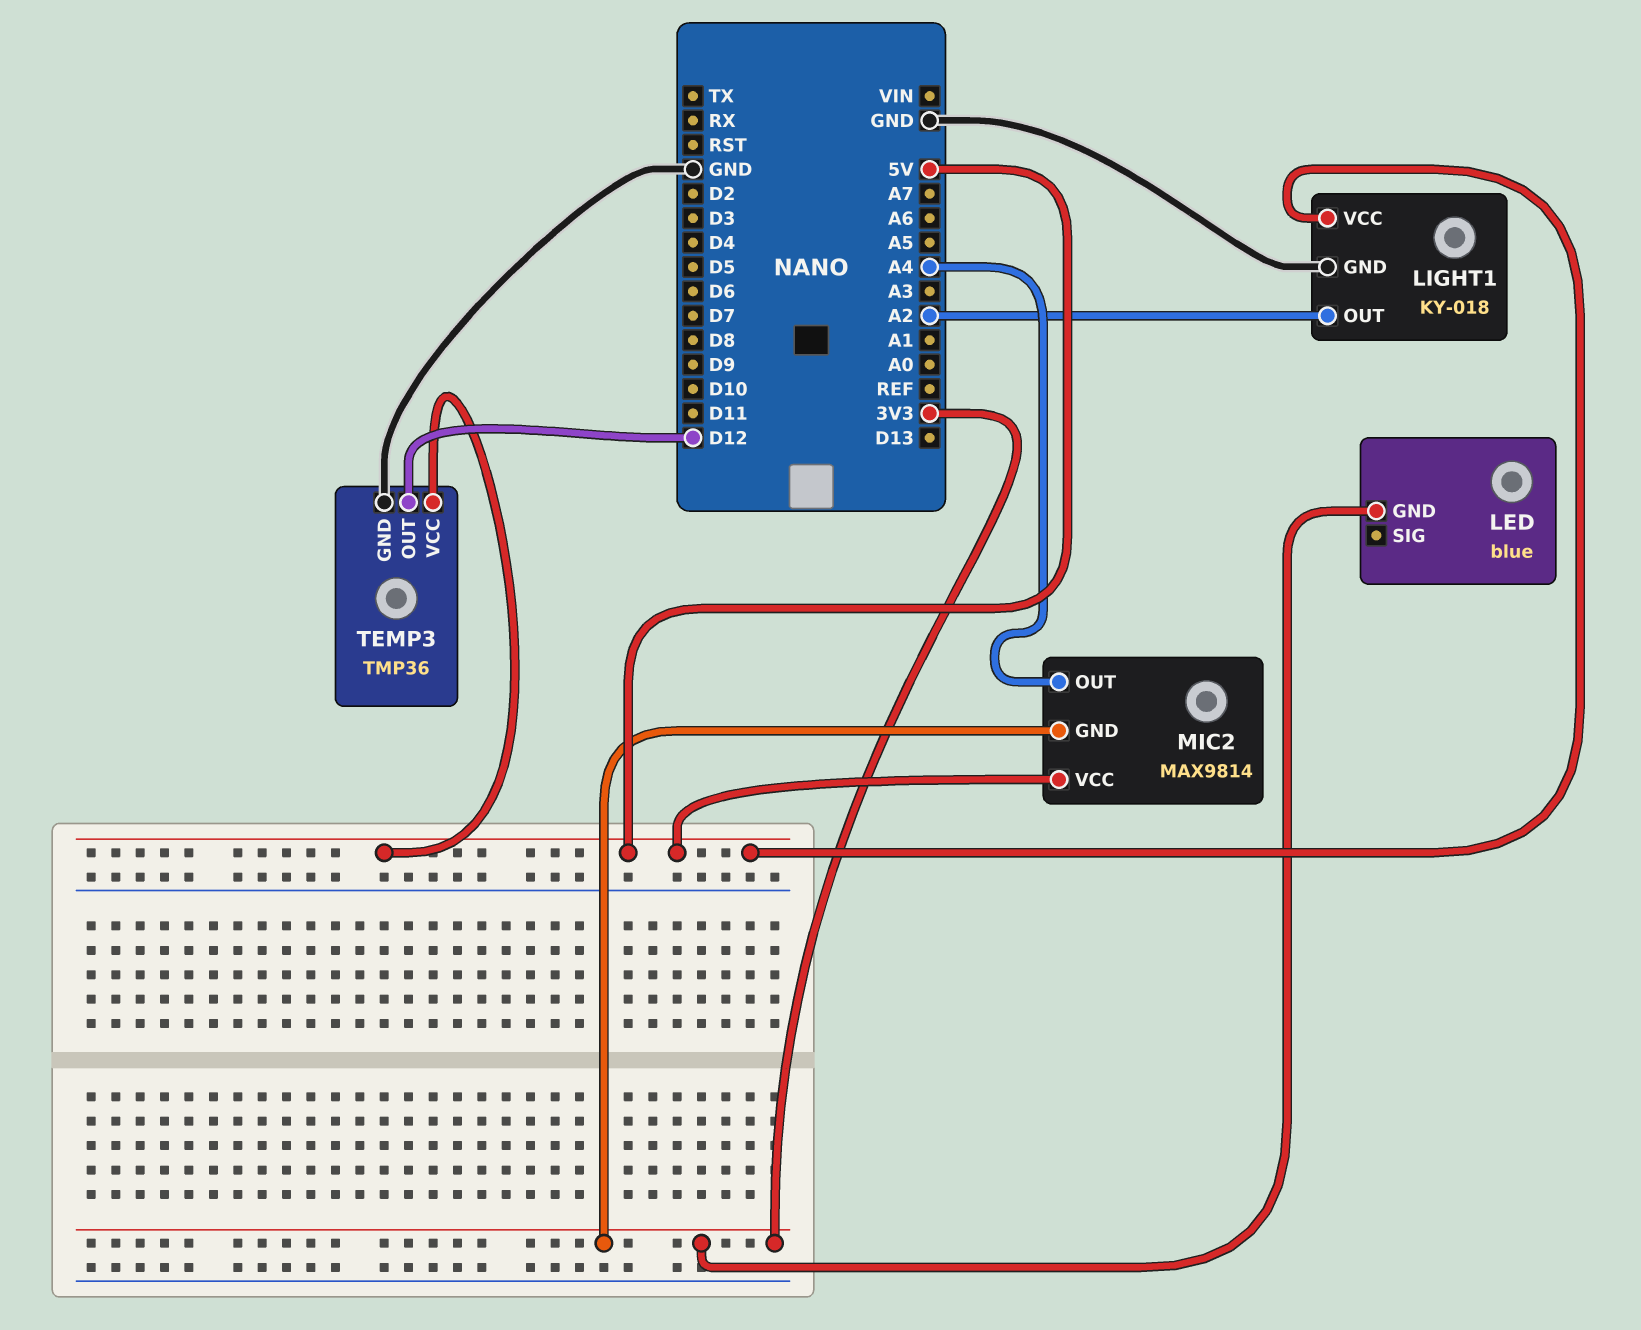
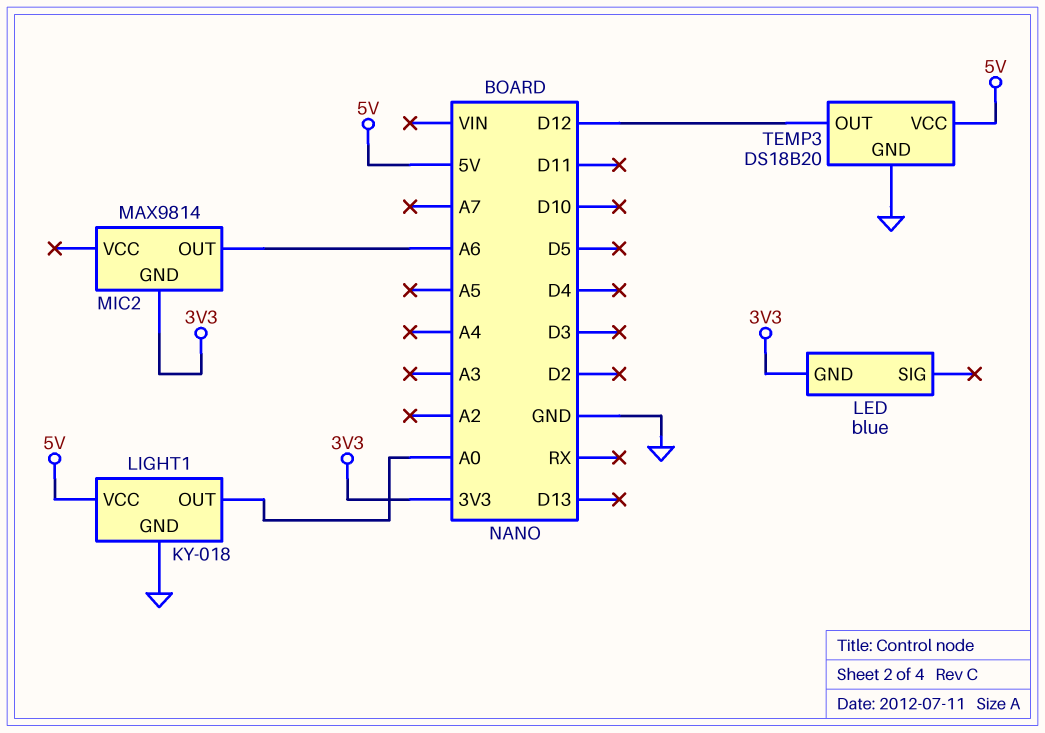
LIGHT1 pin OUT: A2 -> A0
MIC2 pin OUT: A4 -> A6
MIC2 pin VCC: 5V -> none
TEMP3: TMP36 -> DS18B20

